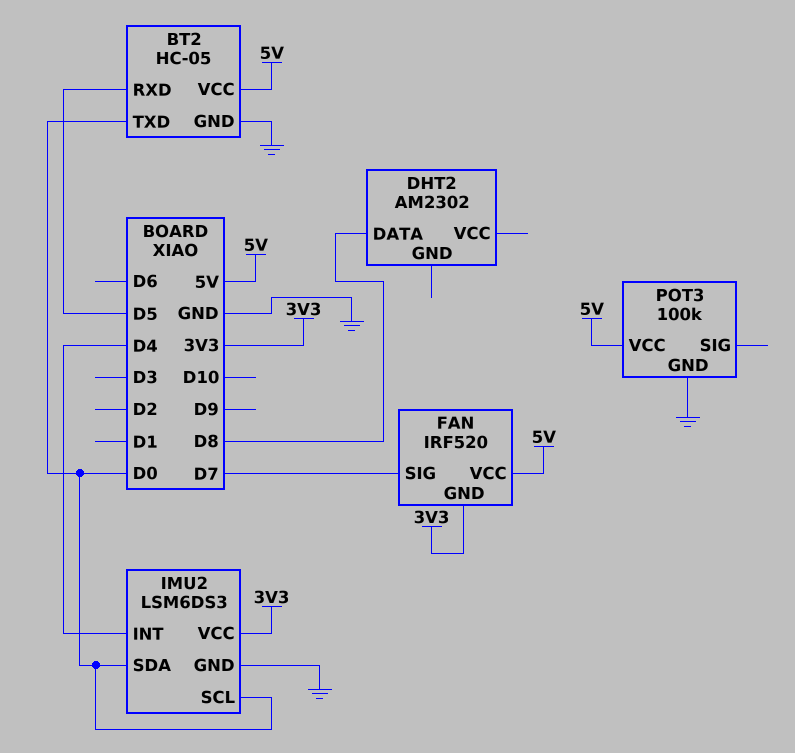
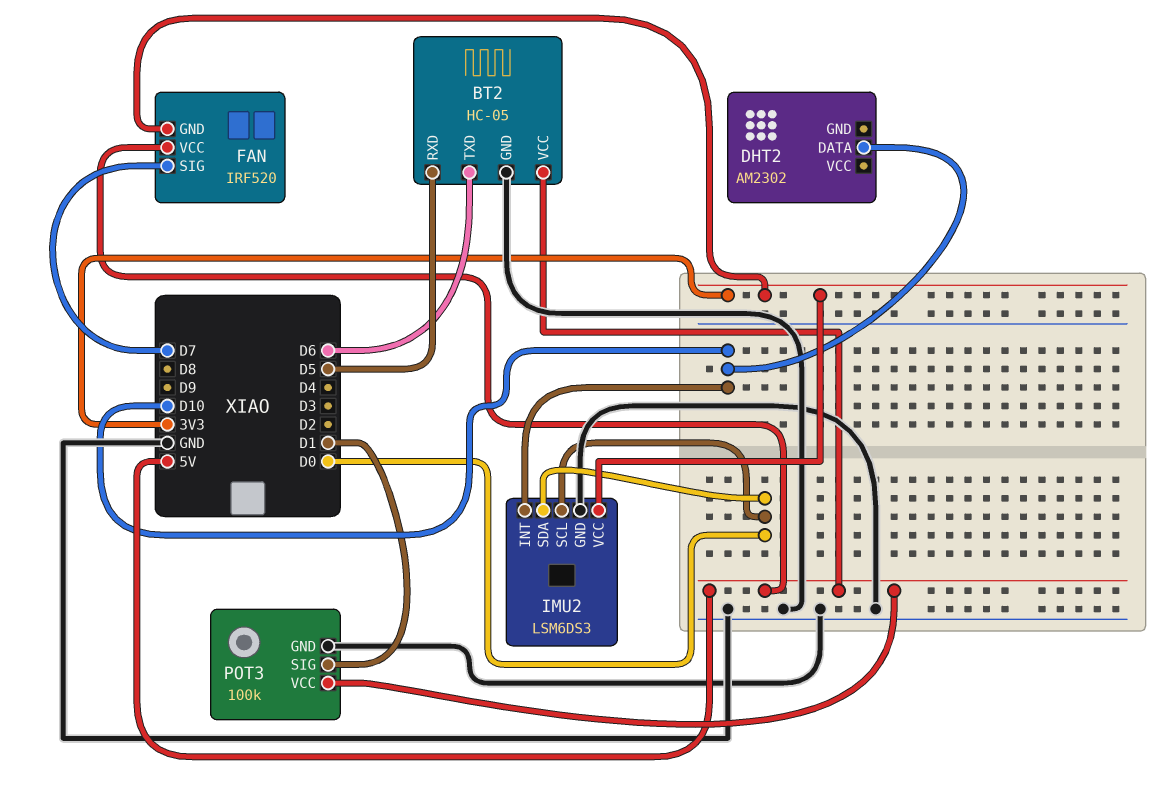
BT2 pin TXD: D0 -> D6
DHT2 pin DATA: D8 -> D10
IMU2 pin INT: D4 -> D10
POT3 pin SIG: none -> D1

